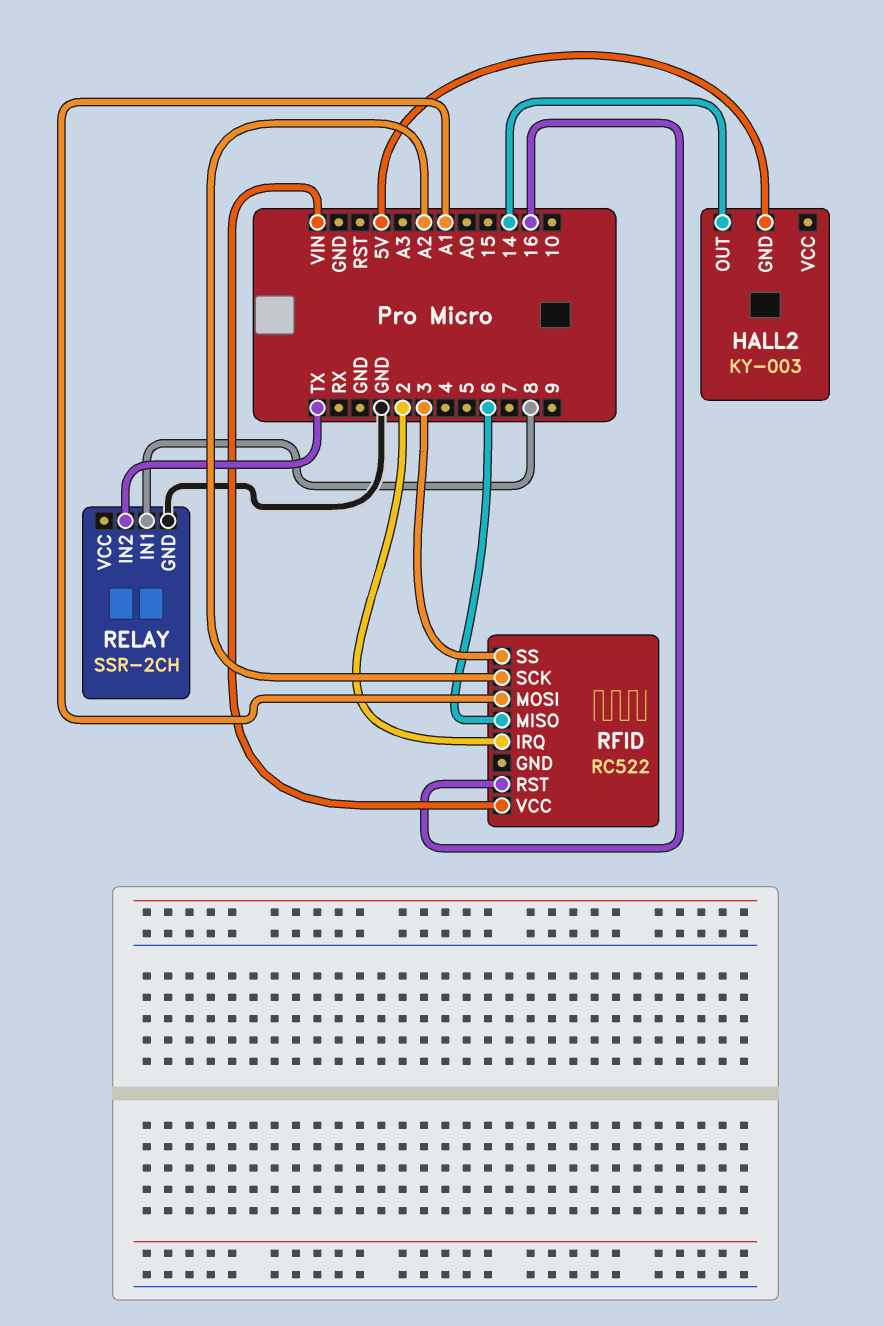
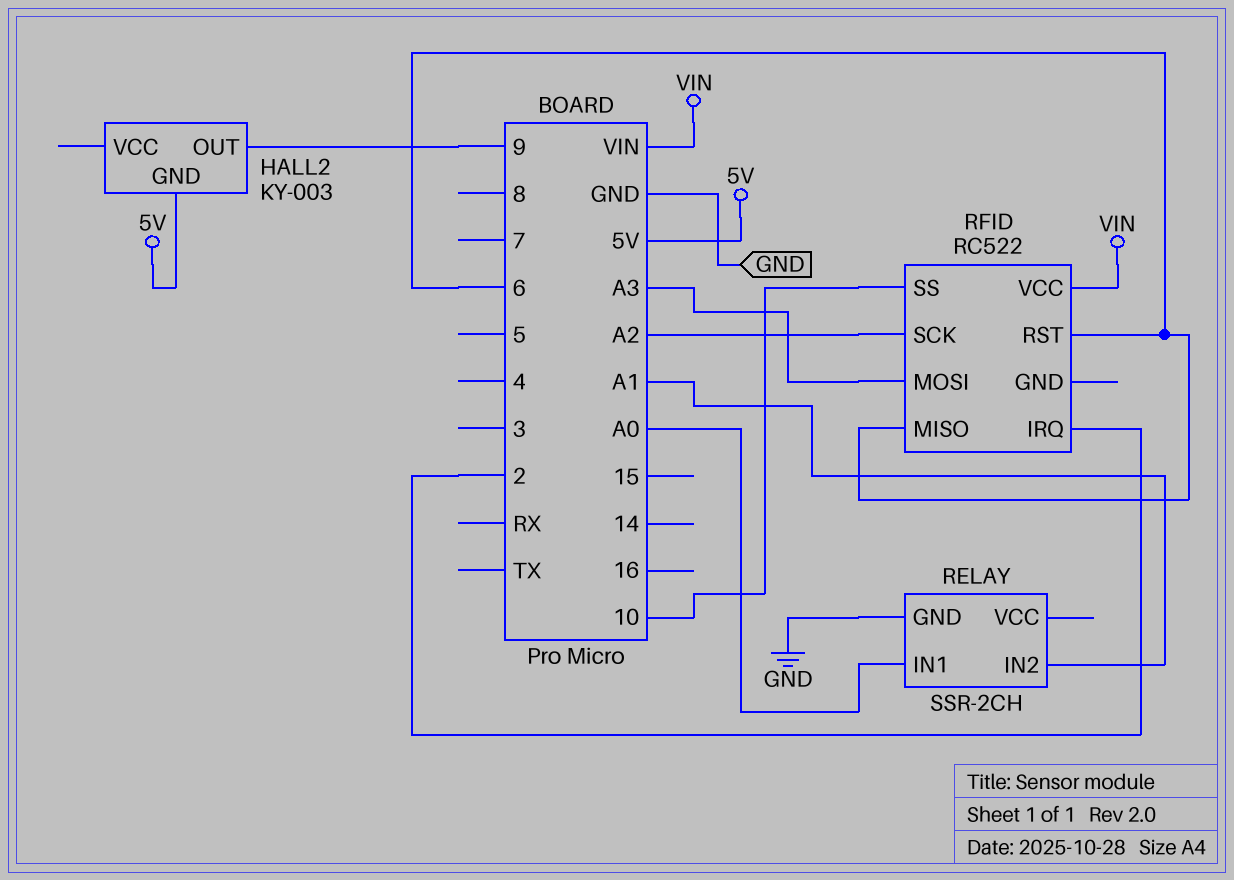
HALL2 pin OUT: 14 -> 9
RELAY pin IN1: 8 -> A0
RELAY pin IN2: TX -> A1
RFID pin MOSI: A1 -> A3
RFID pin RST: 16 -> 6
RFID pin SS: 3 -> 10

